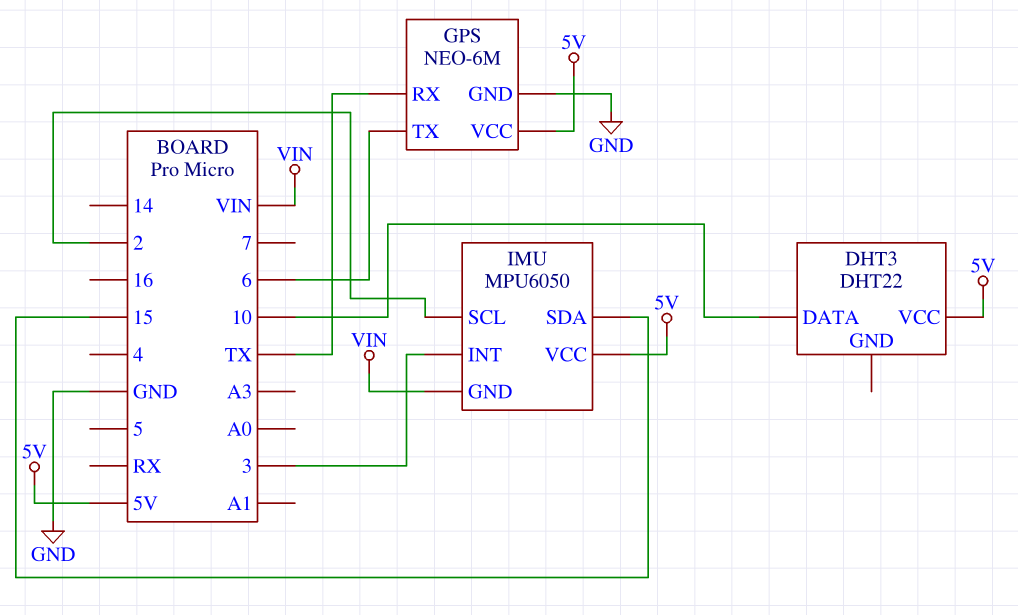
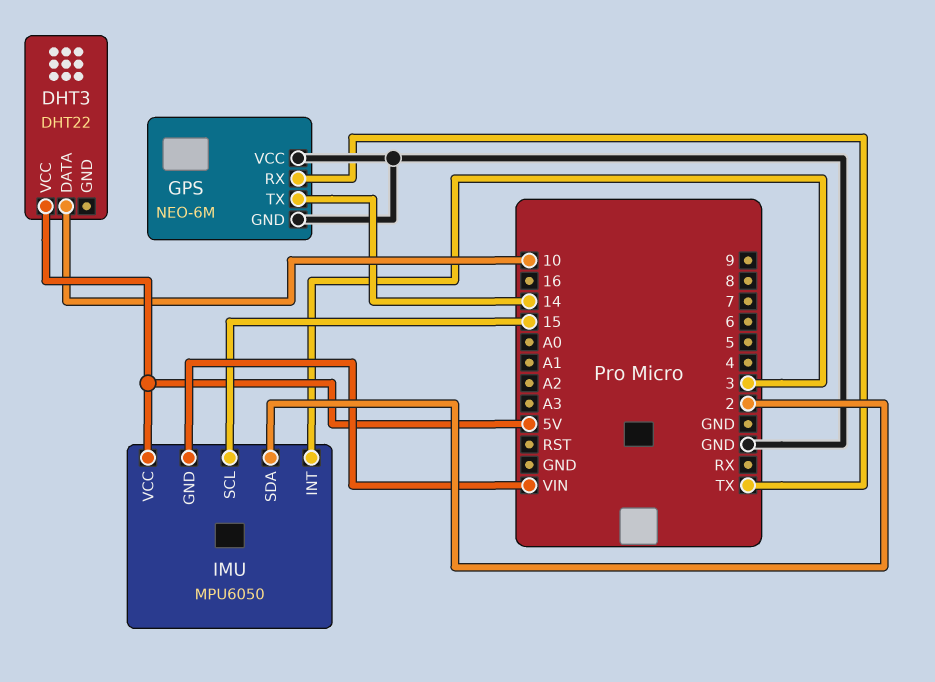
GPS pin TX: 6 -> 14
GPS pin VCC: 5V -> GND
IMU pin SCL: 2 -> 15
IMU pin SDA: 15 -> 2

